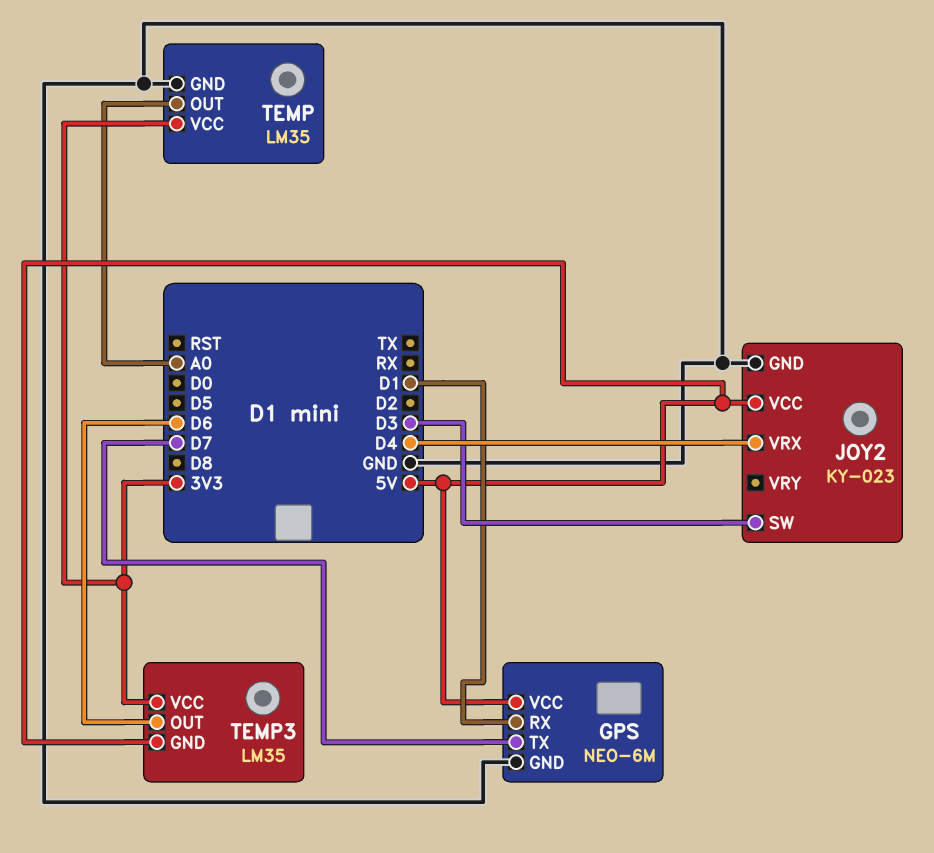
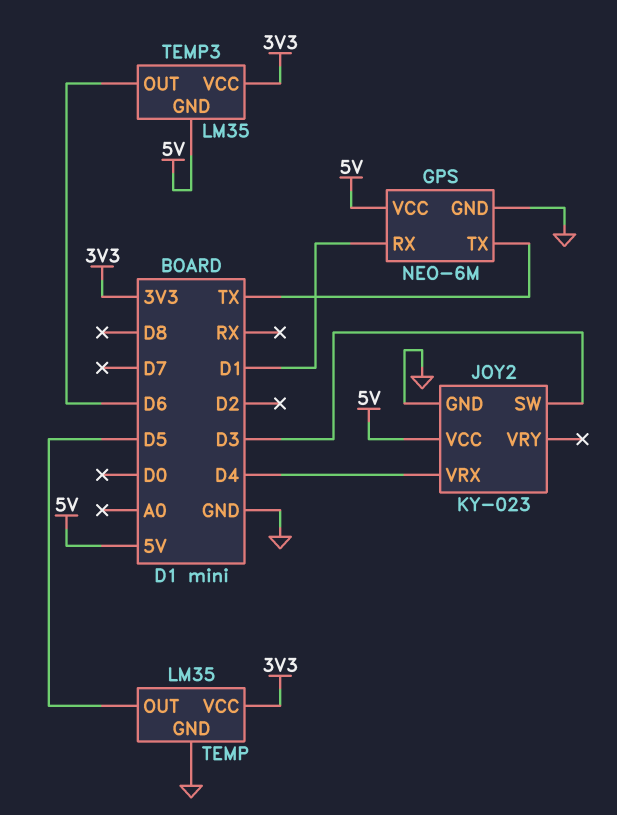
GPS pin TX: D7 -> TX
TEMP pin OUT: A0 -> D5

